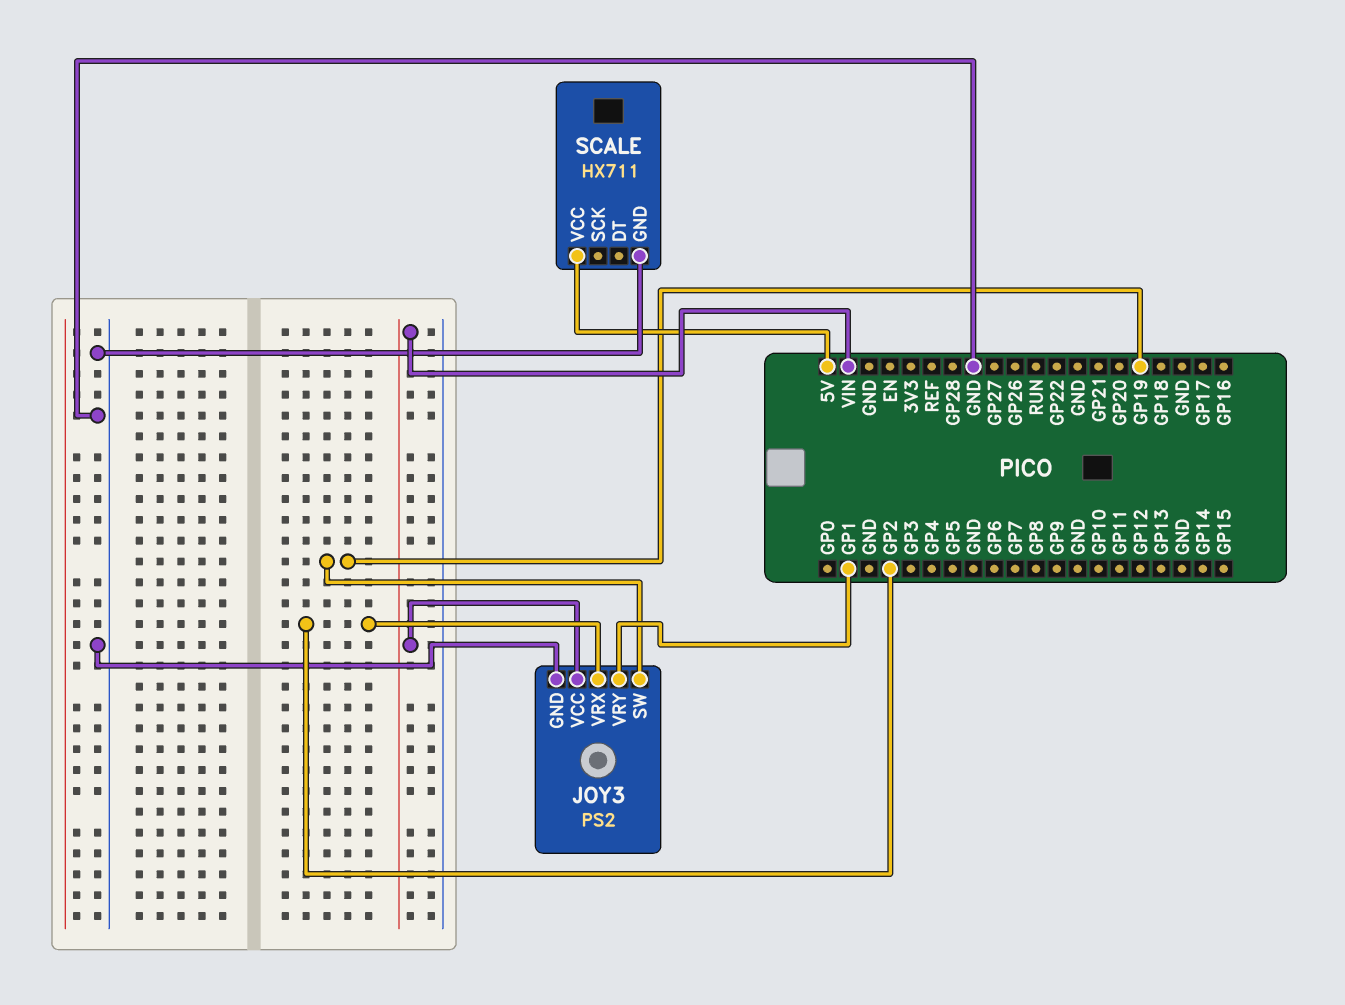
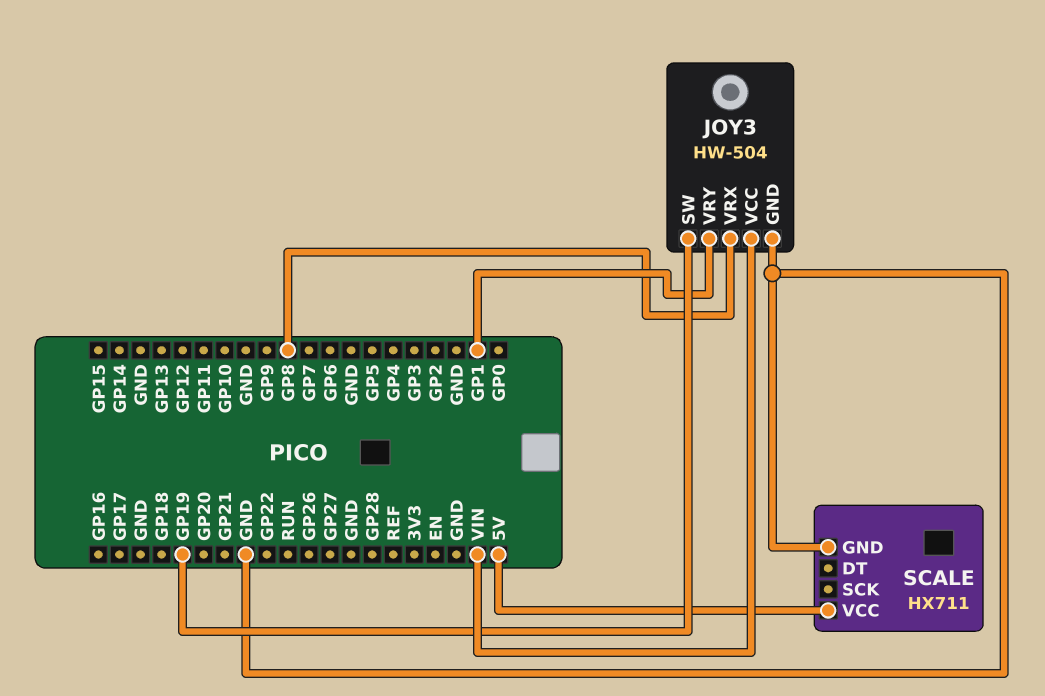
JOY3: PS2 -> HW-504
JOY3 pin VRX: GP2 -> GP8

